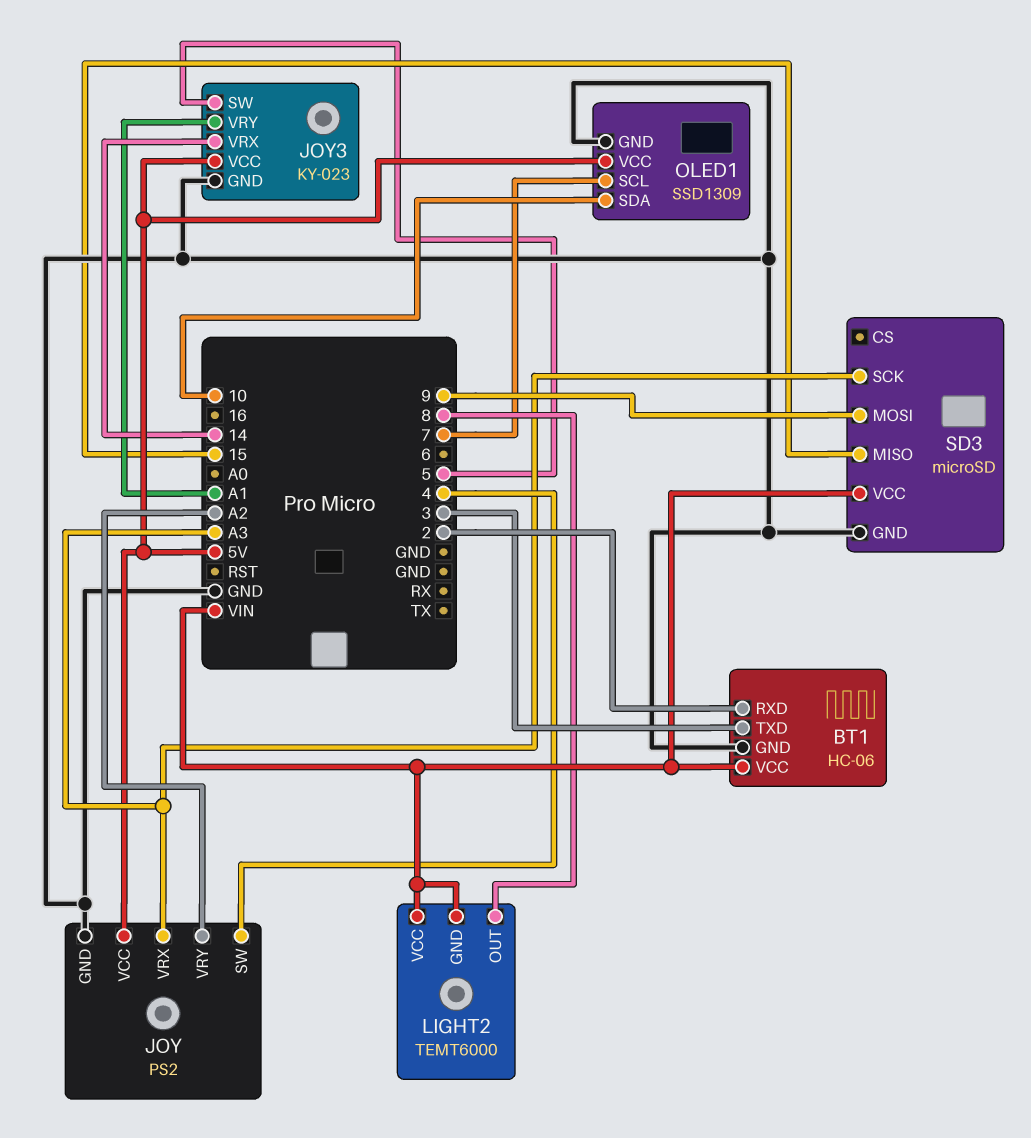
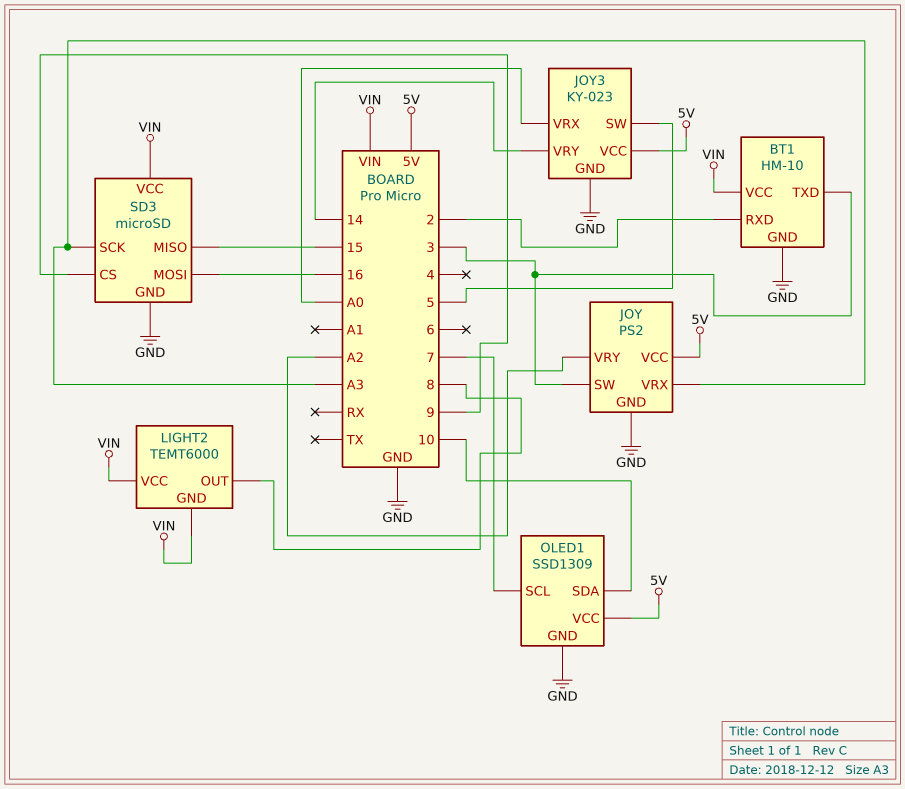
BT1: HC-06 -> HM-10
JOY pin SW: 4 -> 3
JOY3 pin VRX: 14 -> A0
JOY3 pin VRY: A1 -> 14
SD3 pin CS: none -> 9
SD3 pin MOSI: 9 -> 16

